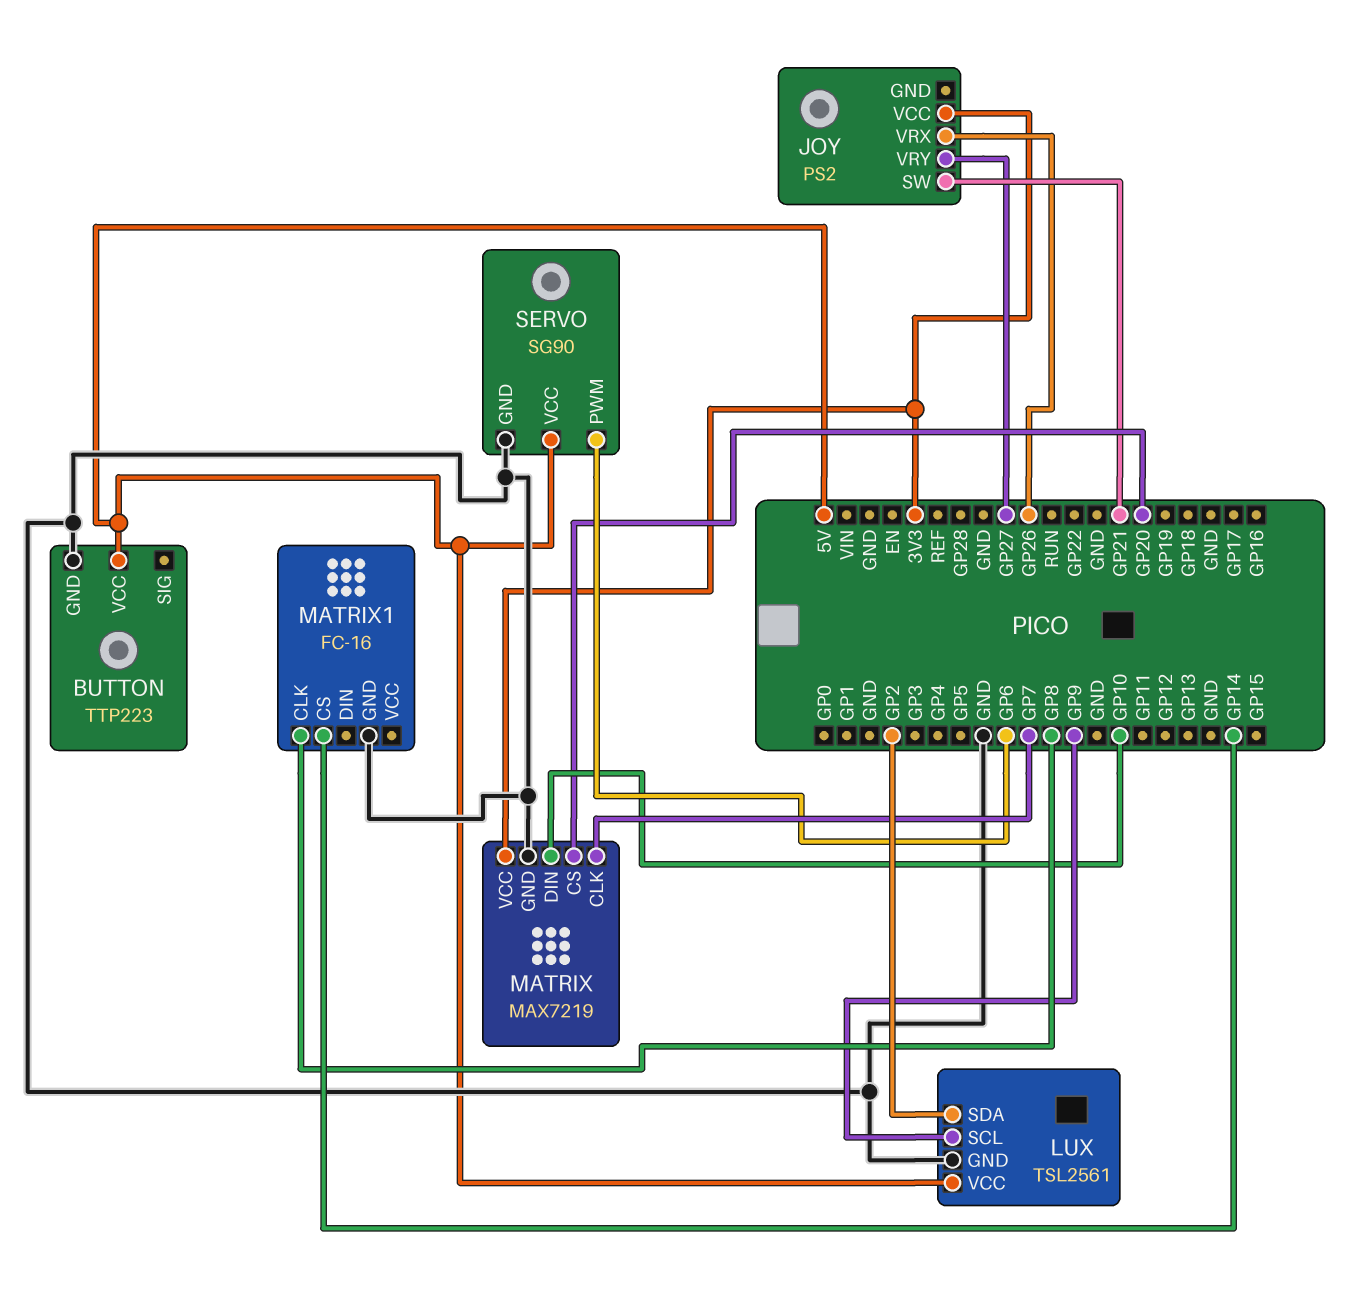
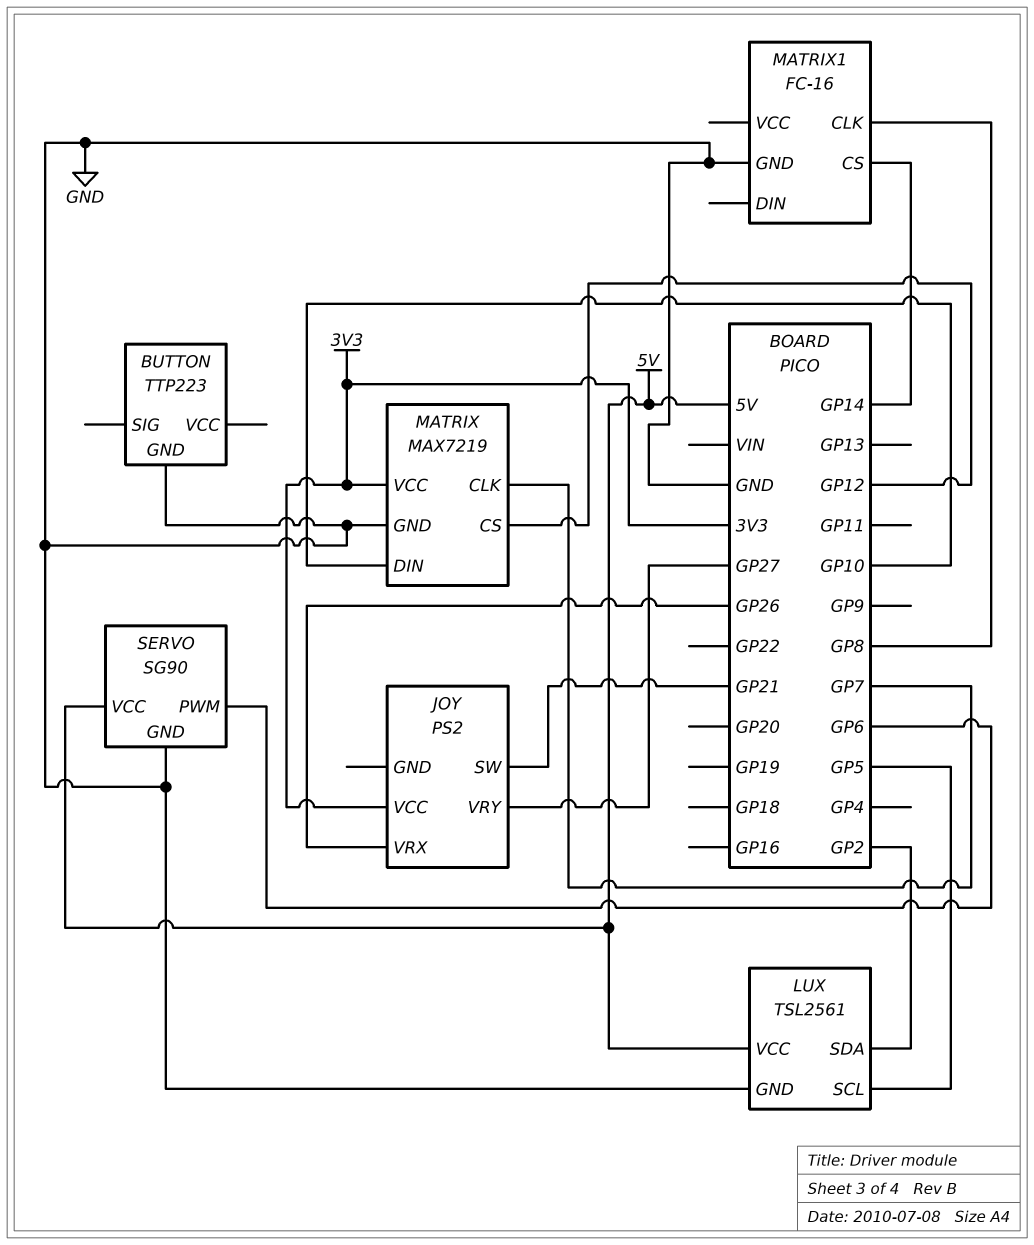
BUTTON pin VCC: 5V -> none
LUX pin SCL: GP9 -> GP5
MATRIX pin CS: GP20 -> GP12

